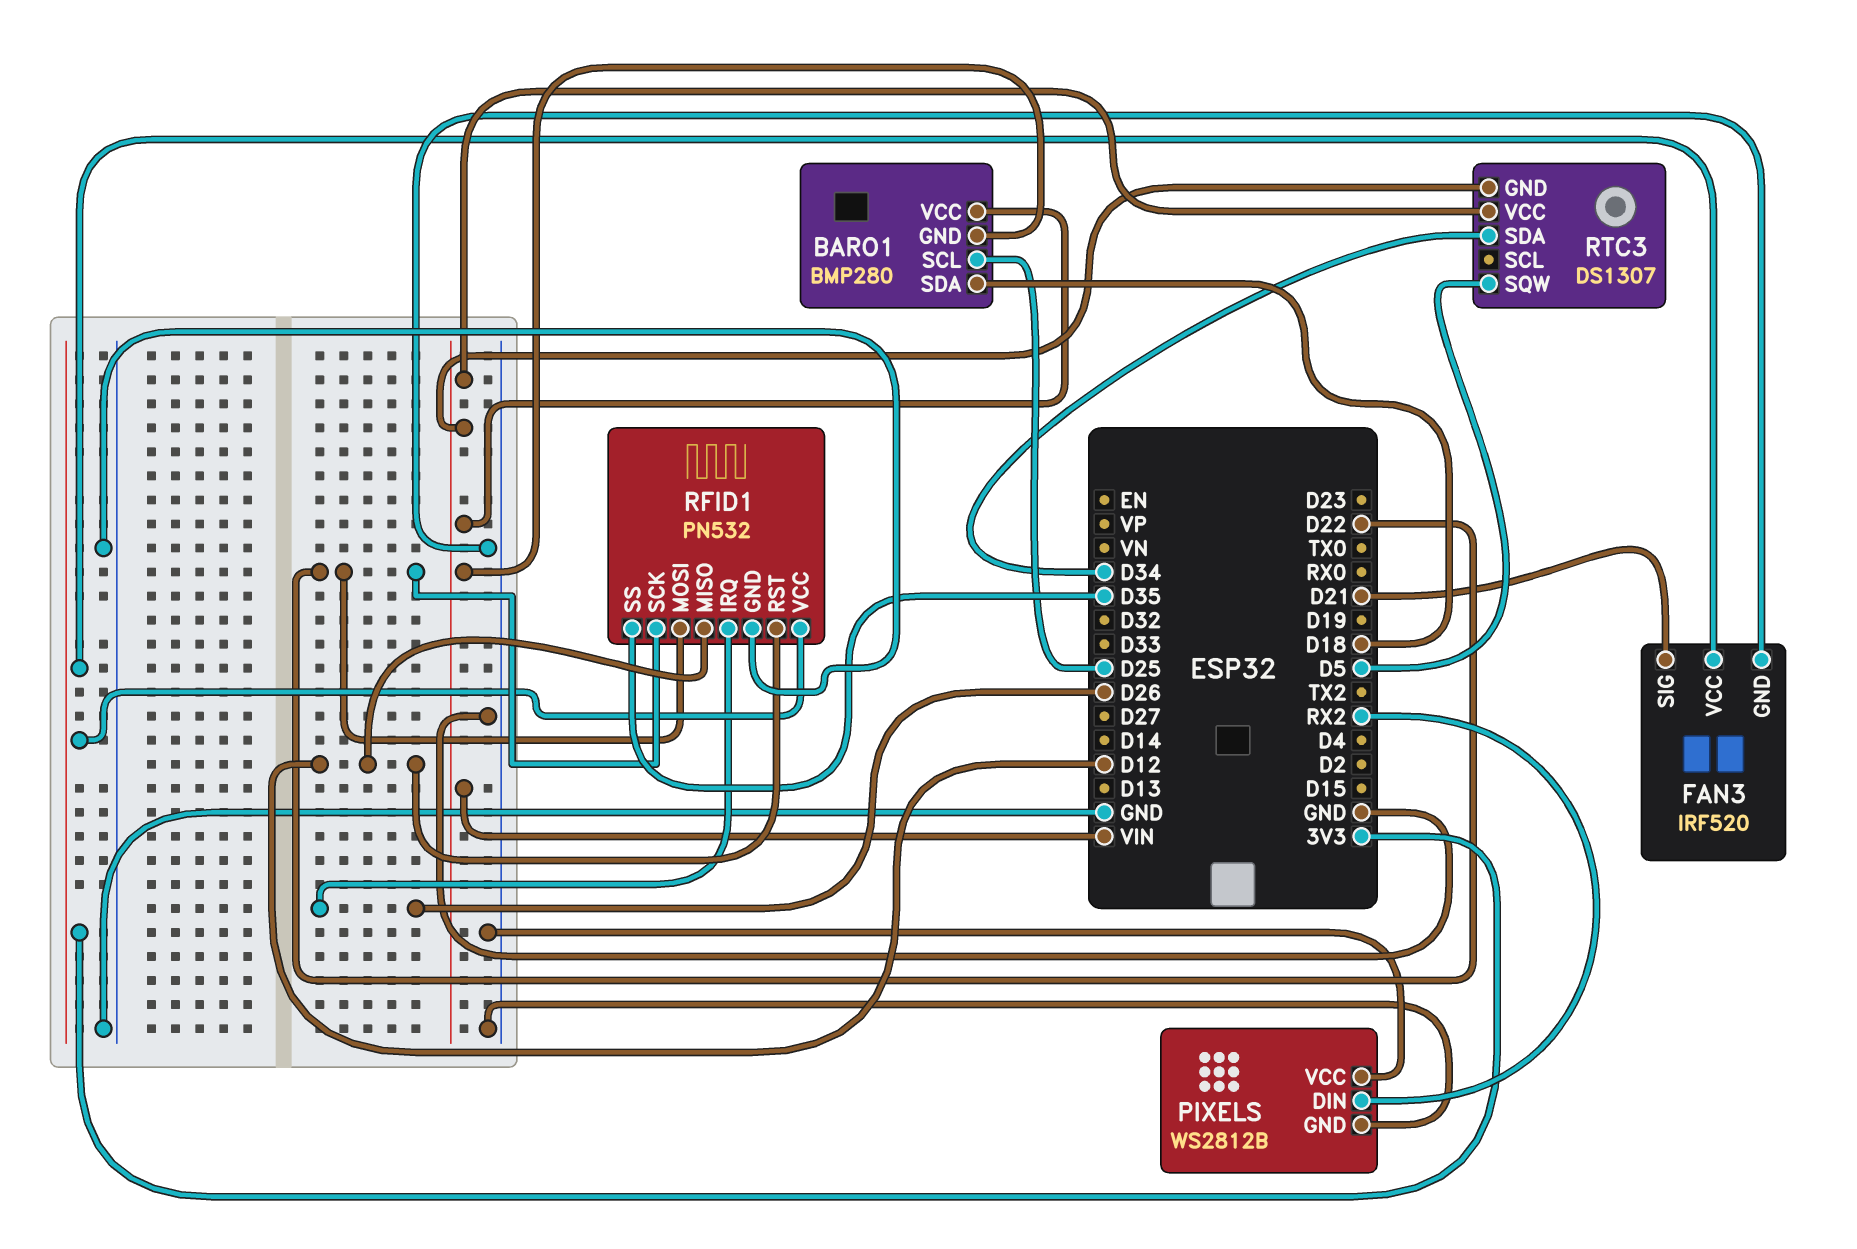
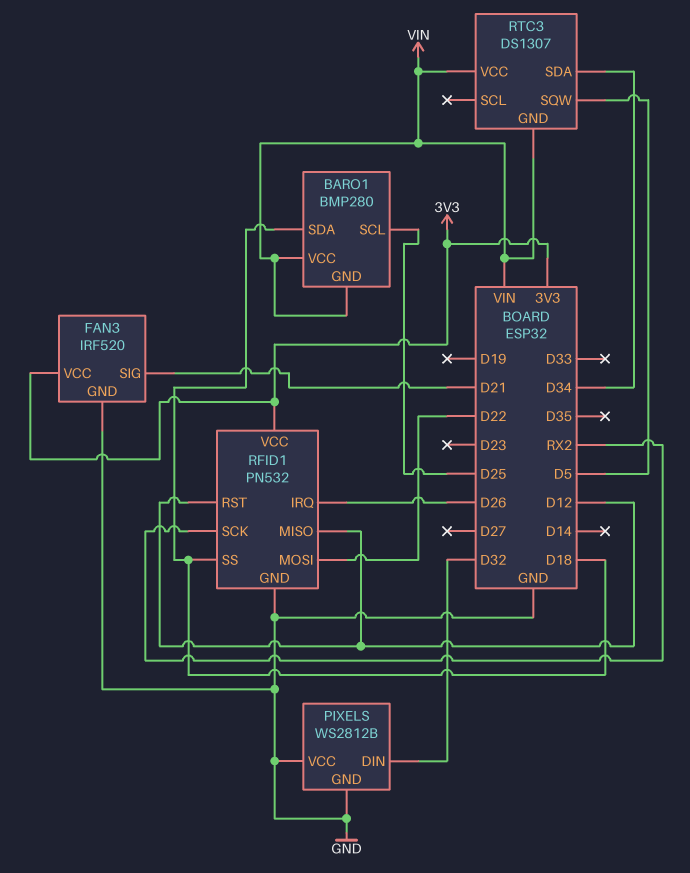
PIXELS pin DIN: RX2 -> D32
RFID1 pin SCK: D22 -> RX2
RFID1 pin SS: D35 -> D18

